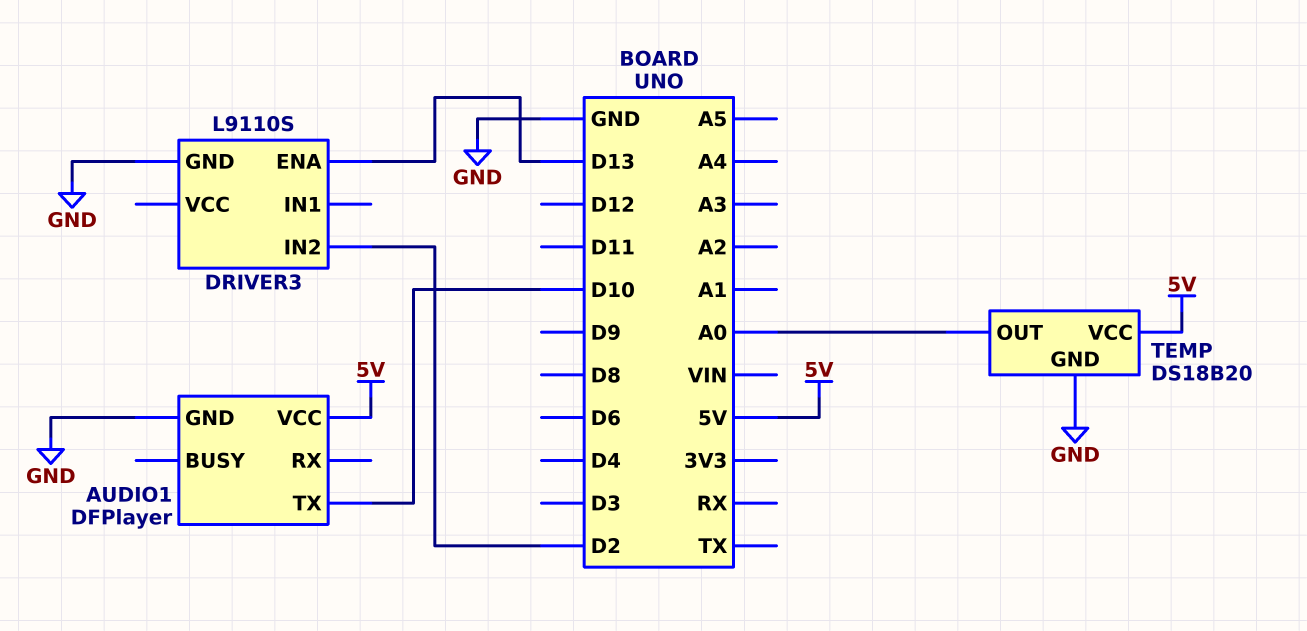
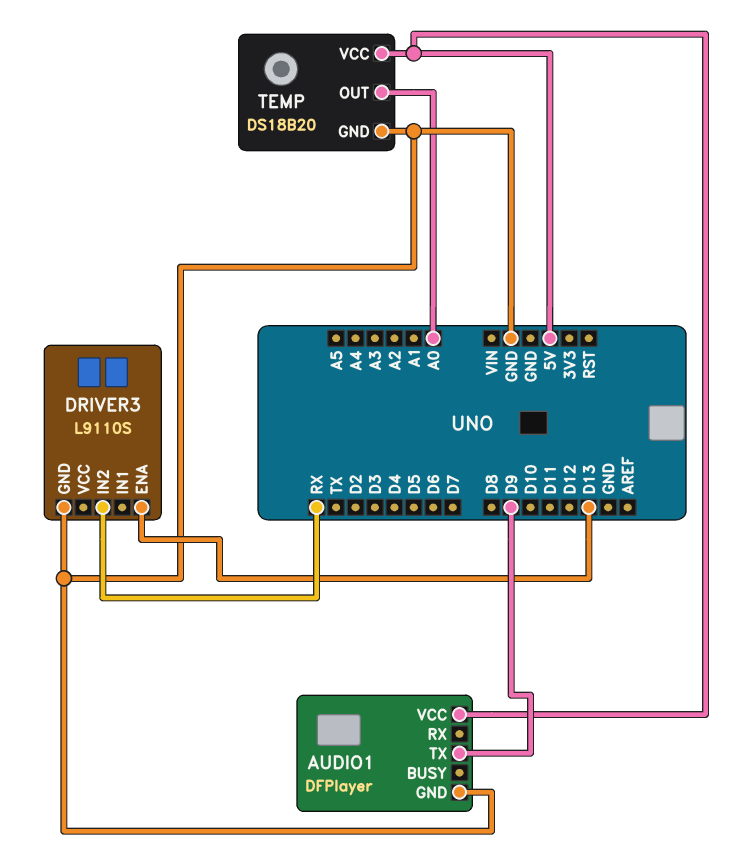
AUDIO1 pin TX: D10 -> D9
DRIVER3 pin IN2: D2 -> RX

